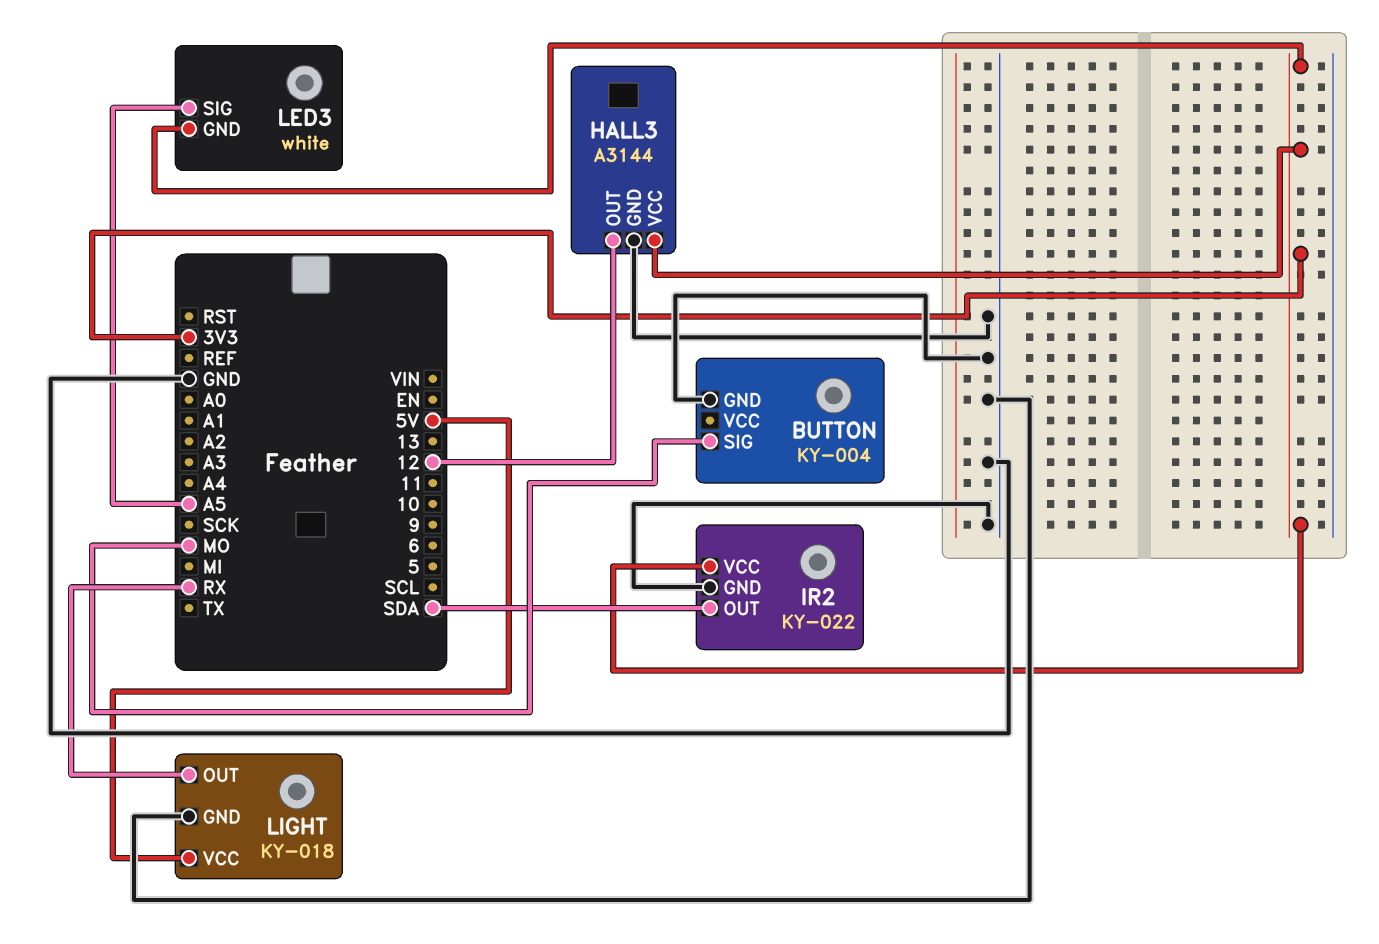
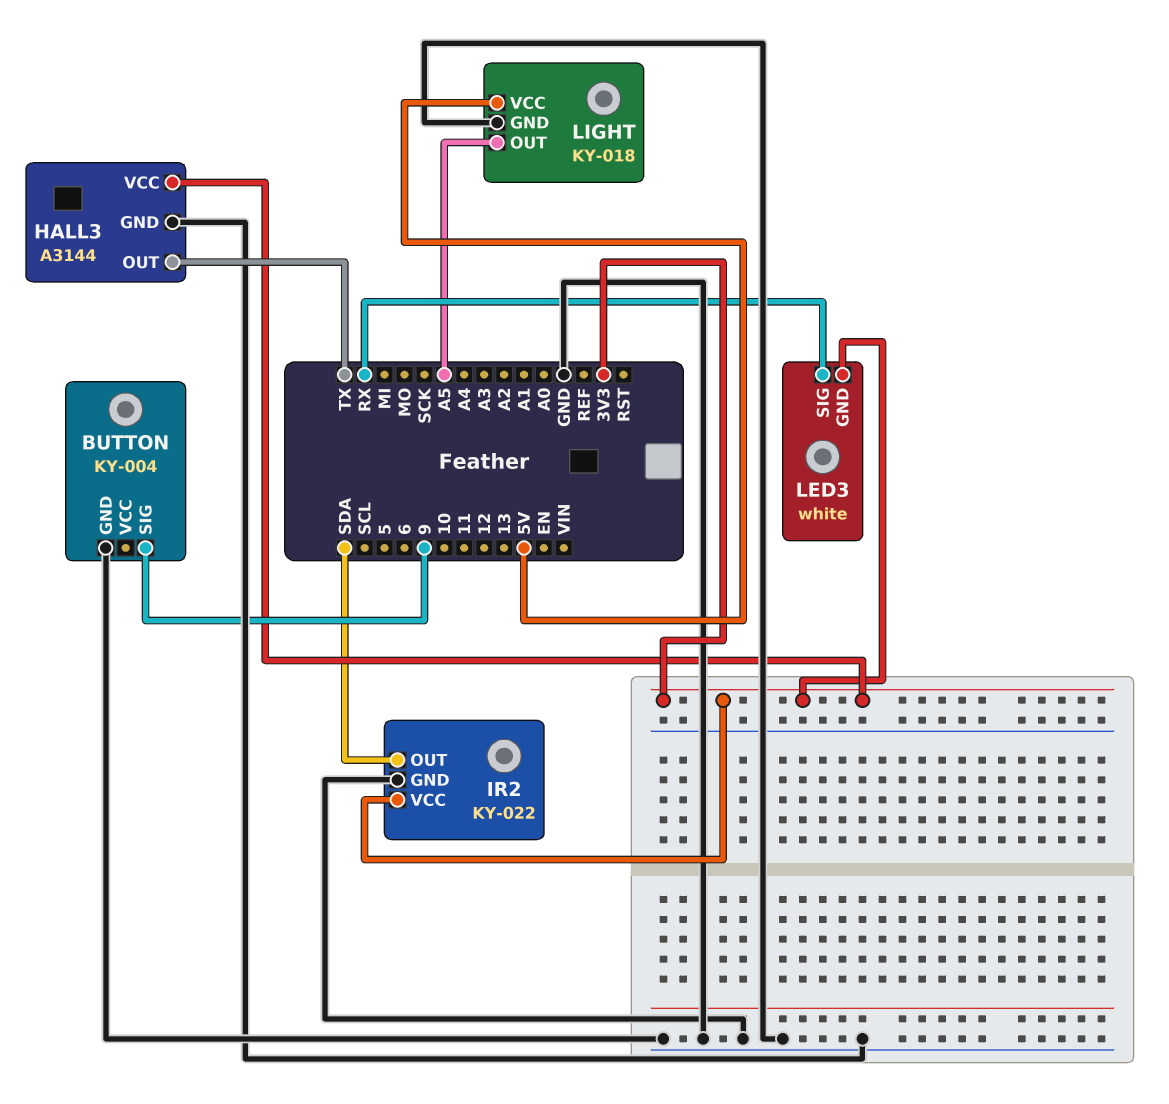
BUTTON pin SIG: MO -> 9
HALL3 pin OUT: 12 -> TX
LED3 pin SIG: A5 -> RX
LIGHT pin OUT: RX -> A5

